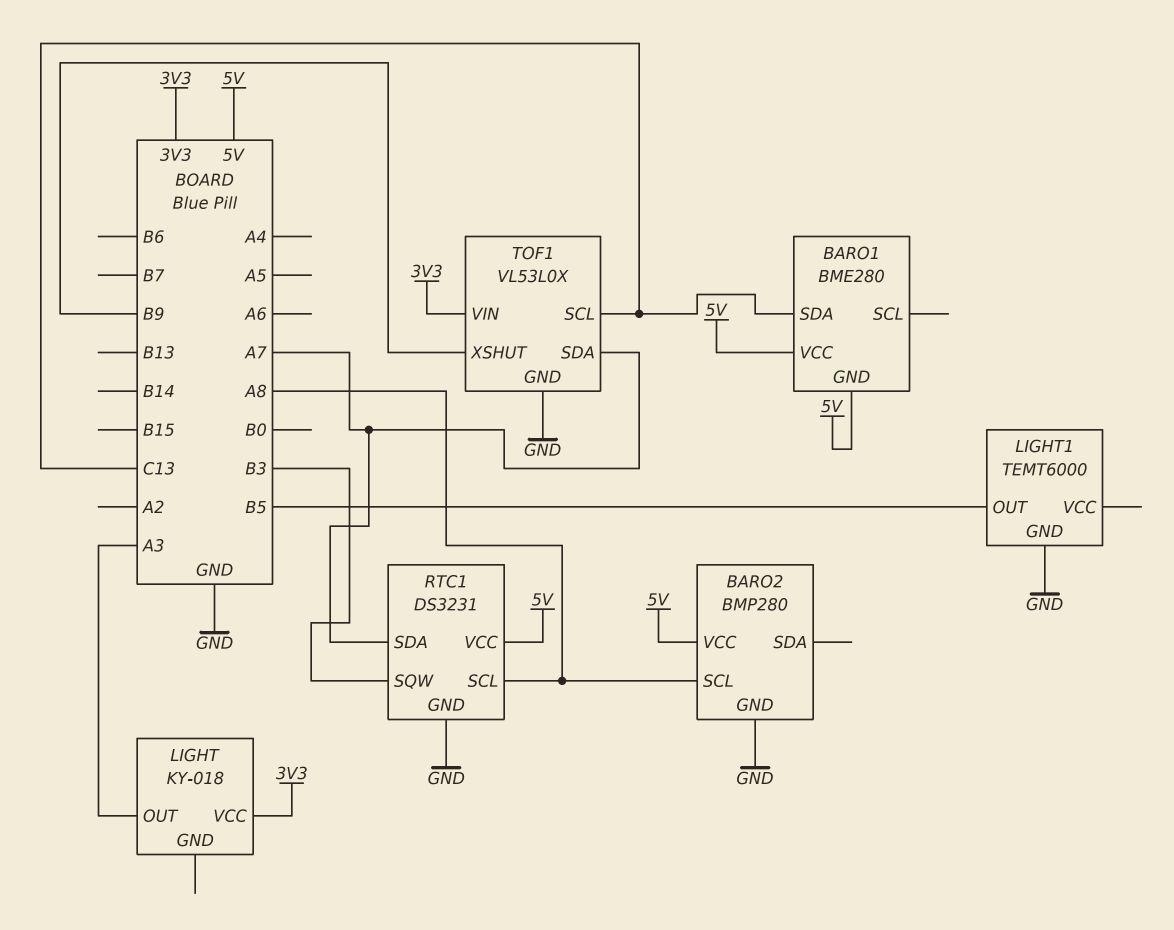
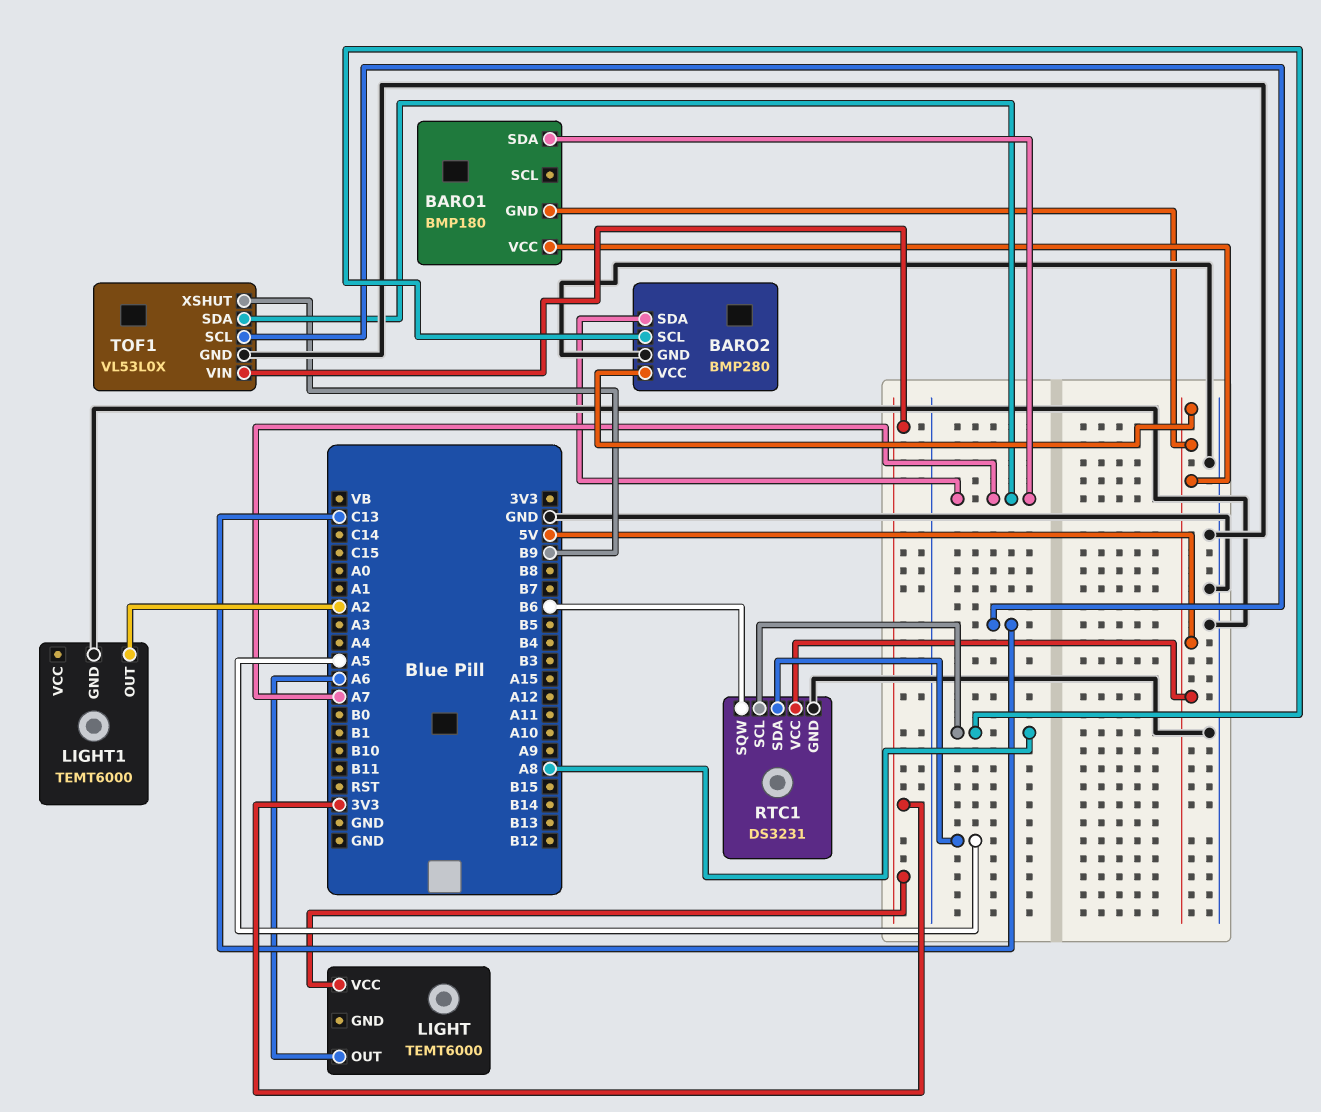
BARO1: BME280 -> BMP180
BARO1 pin SDA: C13 -> A7
BARO2 pin SDA: none -> A7
LIGHT: KY-018 -> TEMT6000
LIGHT pin OUT: A3 -> A6
LIGHT1 pin OUT: B5 -> A2
RTC1 pin SDA: A7 -> A5
RTC1 pin SQW: B3 -> B6

